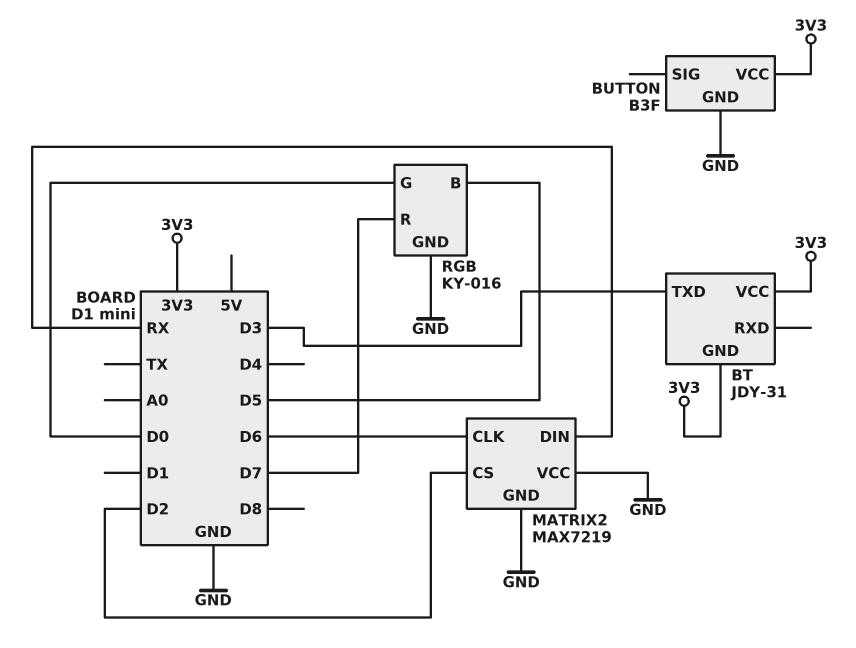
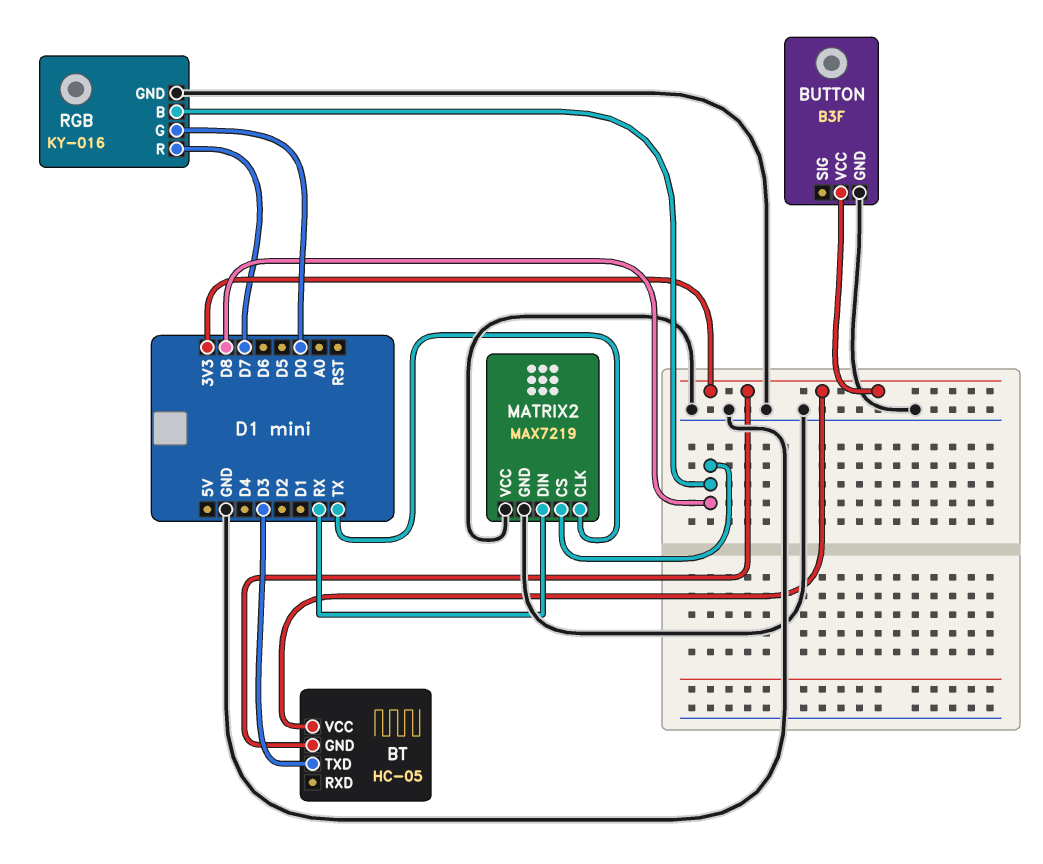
BT: JDY-31 -> HC-05
MATRIX2 pin CLK: D6 -> TX
MATRIX2 pin CS: D2 -> D8
RGB pin B: D5 -> D8

